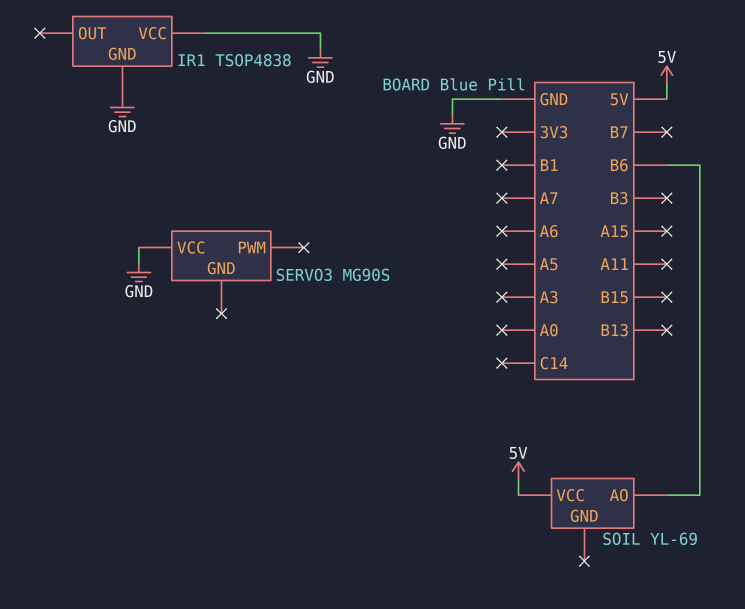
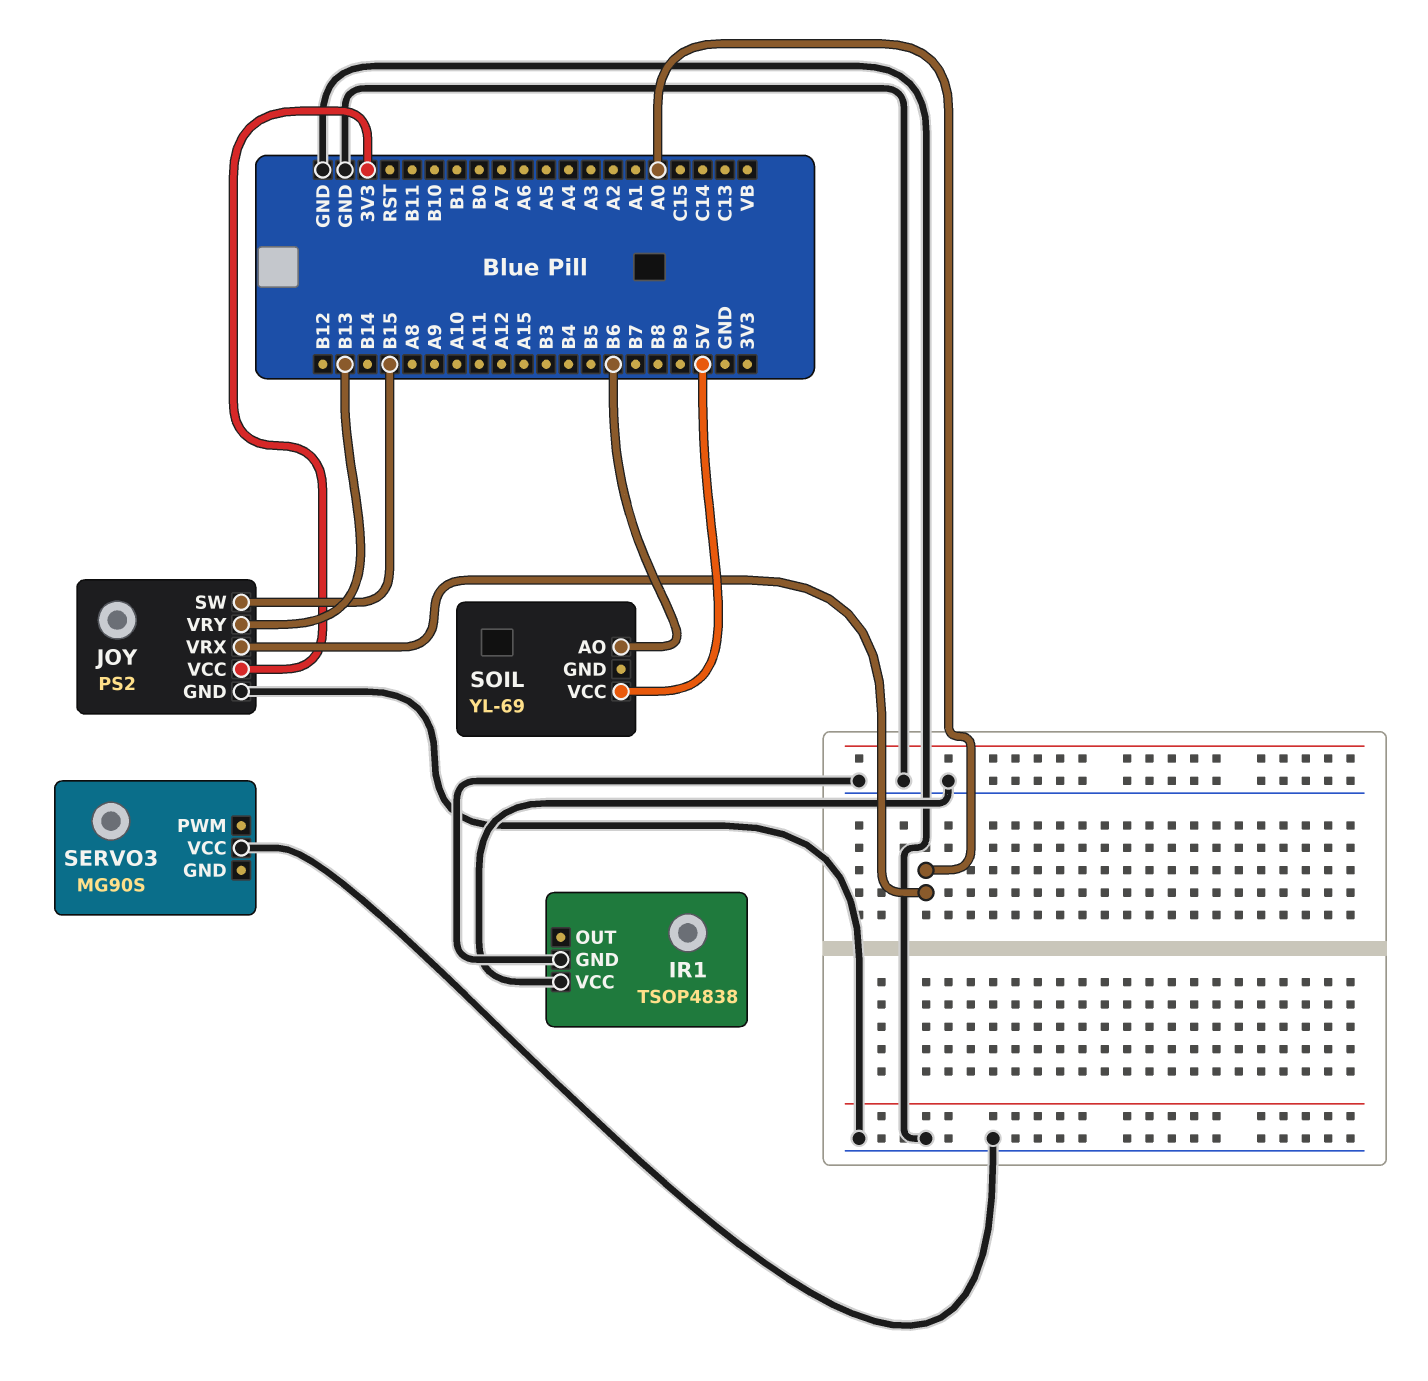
JOY: none -> PS2
JOY pin GND: none -> GND
JOY pin SW: none -> B15
JOY pin VCC: none -> 3V3
JOY pin VRX: none -> A0
JOY pin VRY: none -> B13

